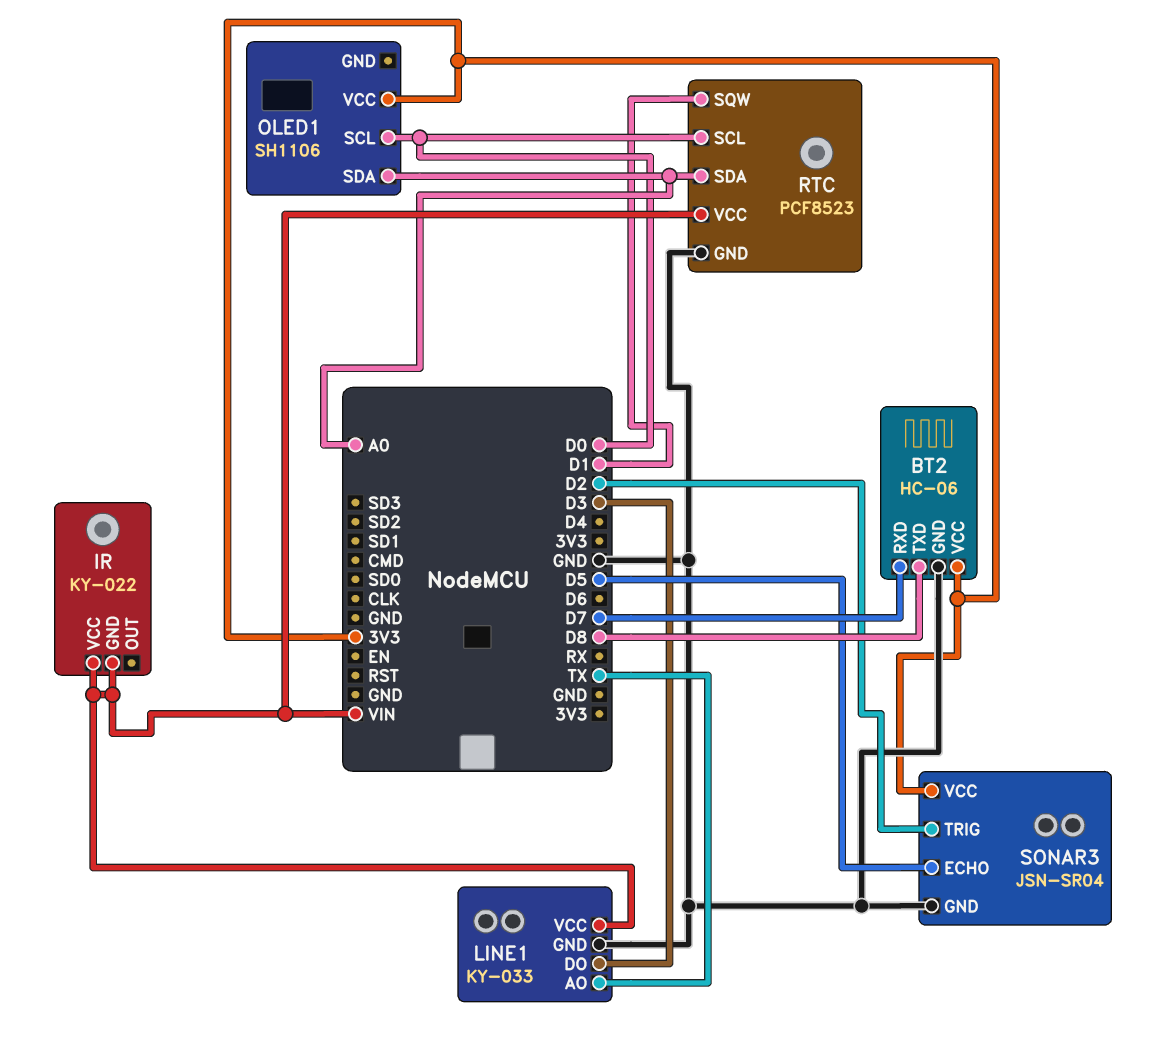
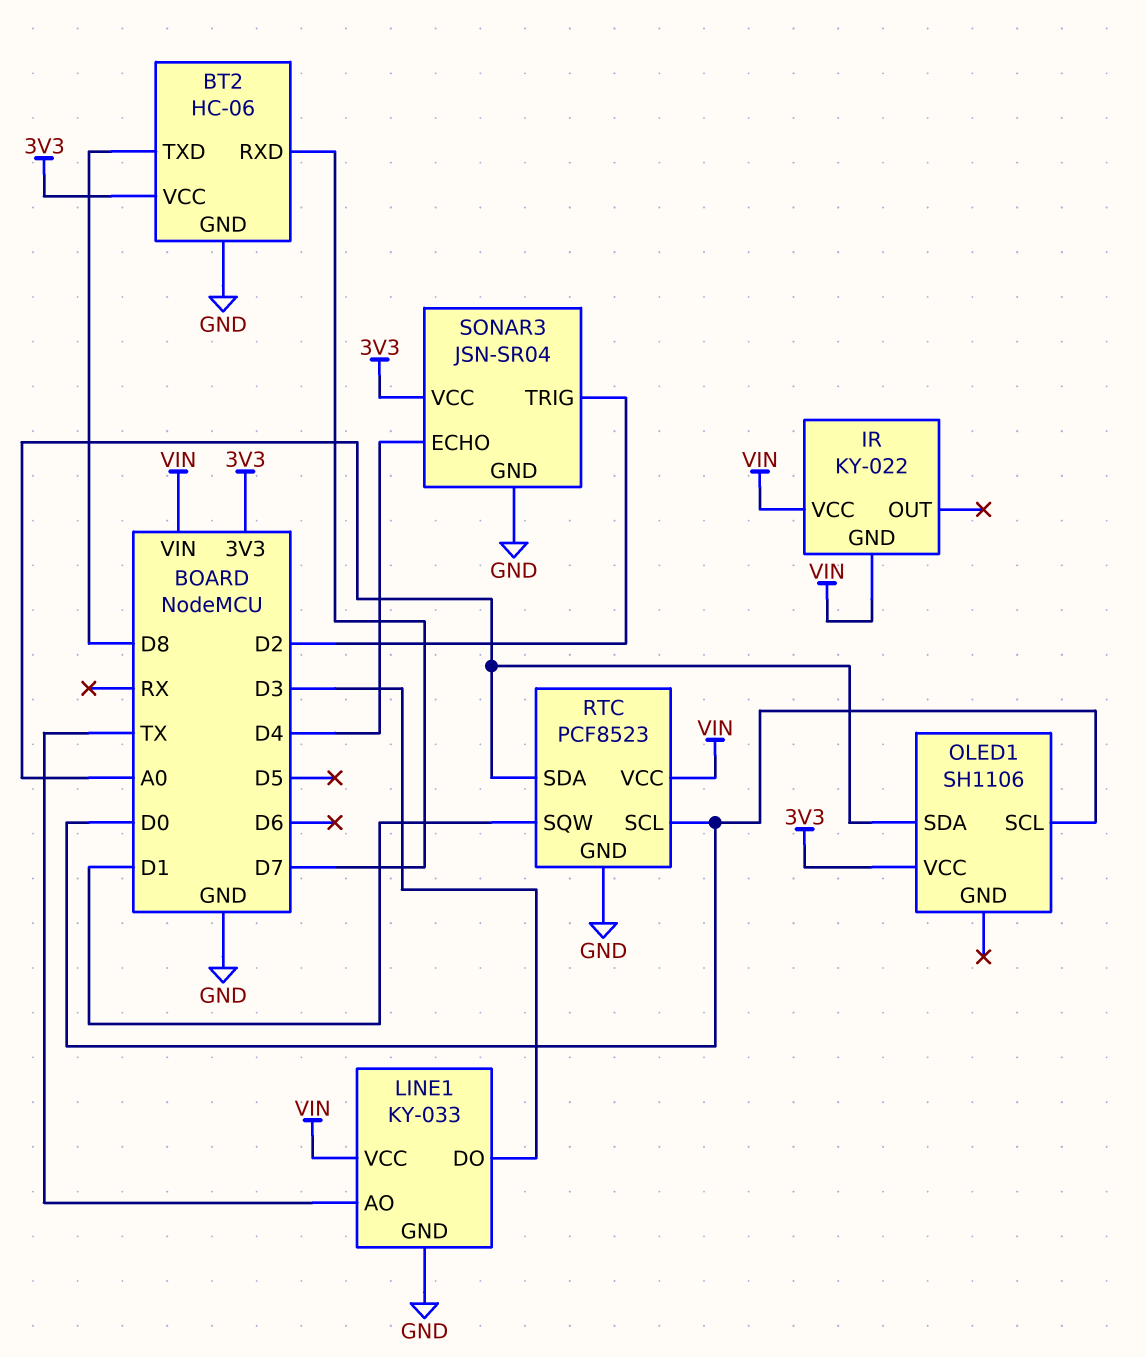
SONAR3 pin ECHO: D5 -> D4

